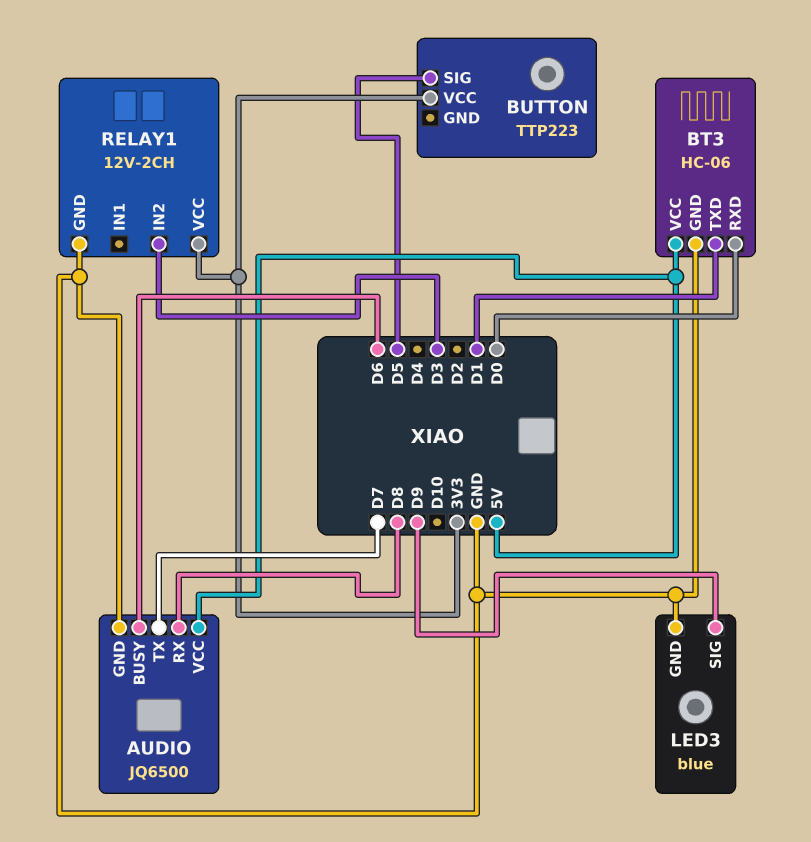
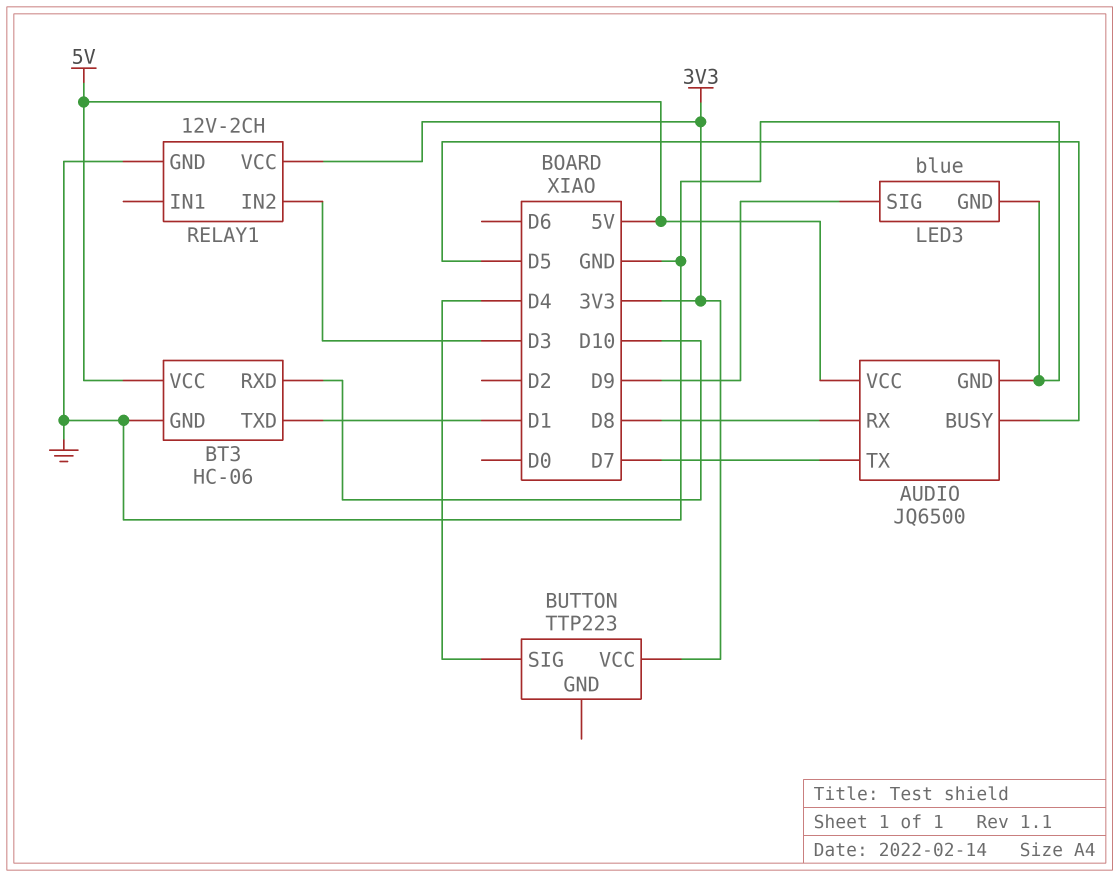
AUDIO pin BUSY: D6 -> D5
BT3 pin RXD: D0 -> D10
BUTTON pin SIG: D5 -> D4

